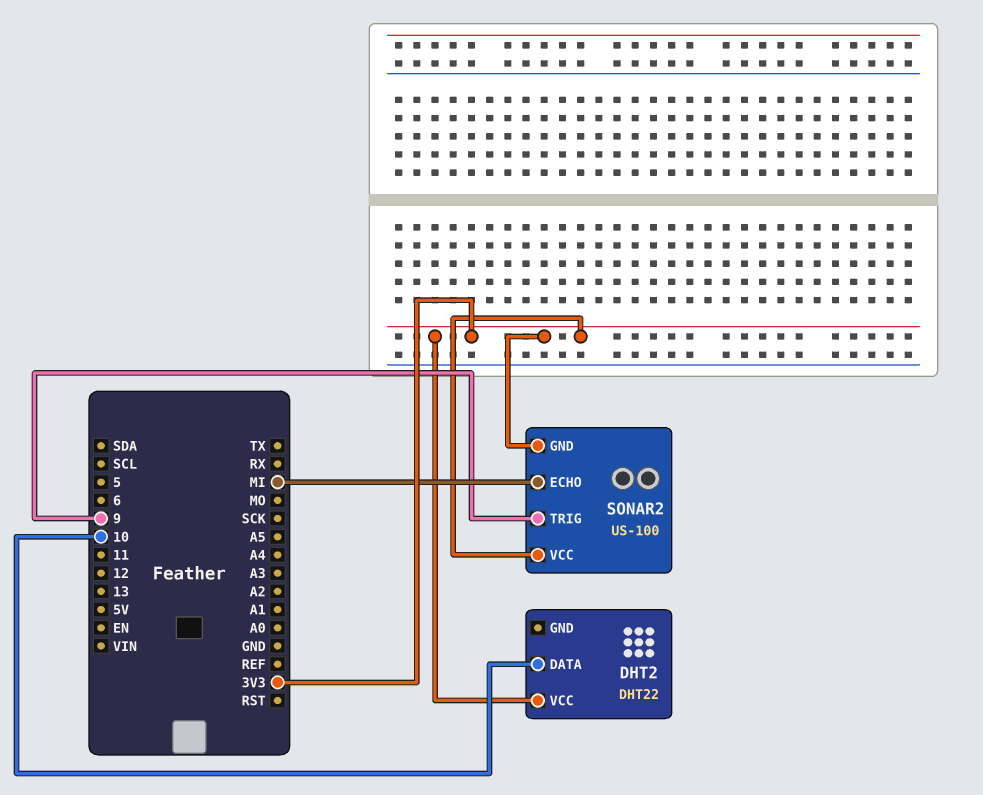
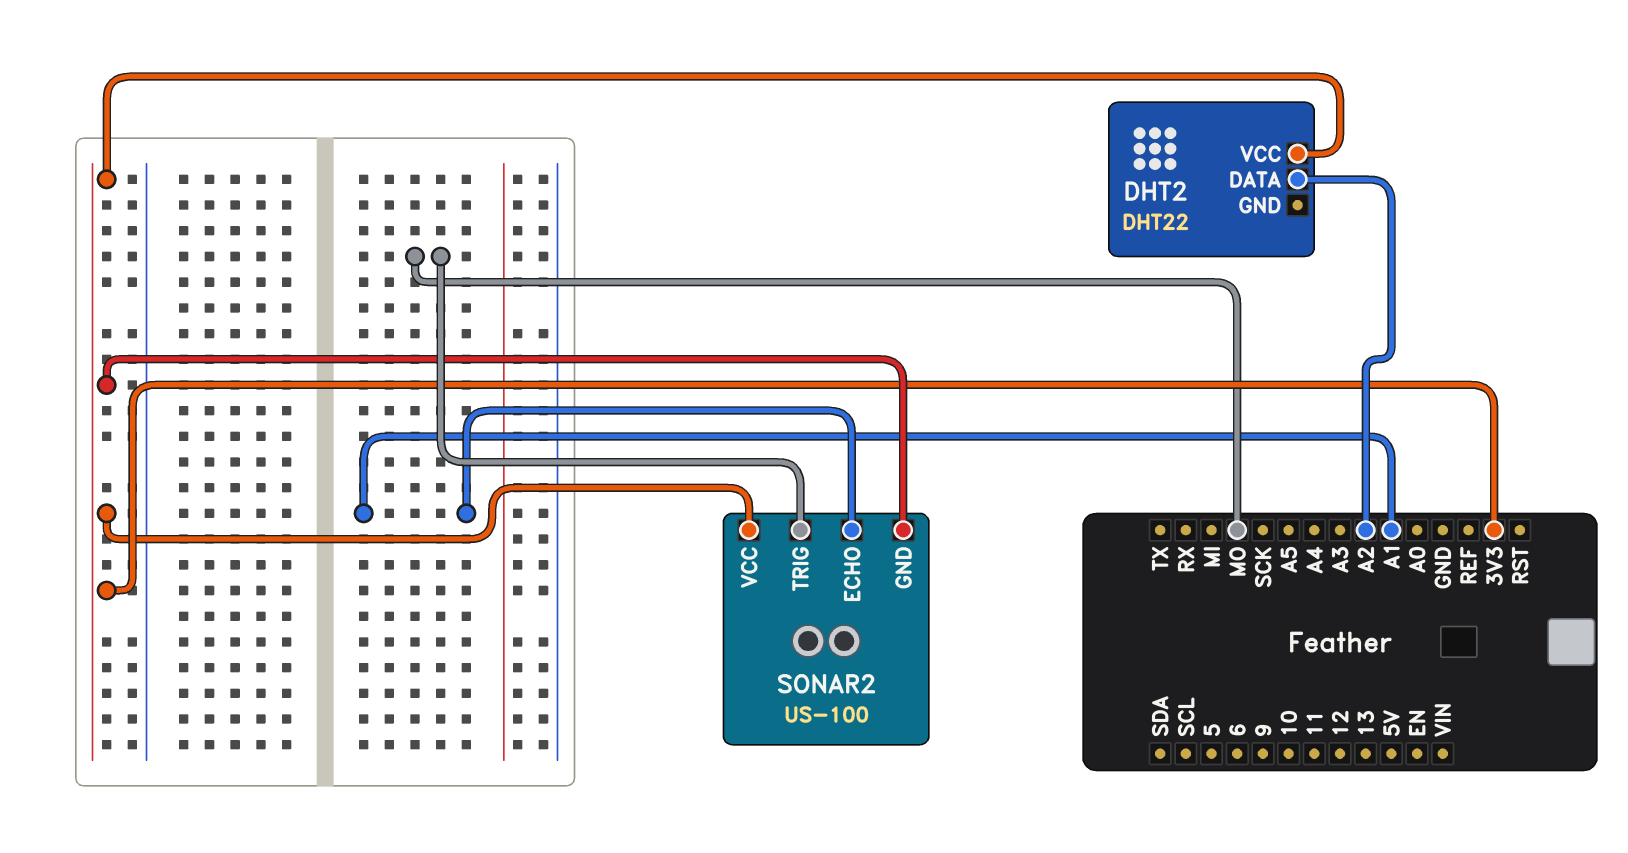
DHT2 pin DATA: 10 -> A2
SONAR2 pin ECHO: MI -> A1
SONAR2 pin TRIG: 9 -> MO

